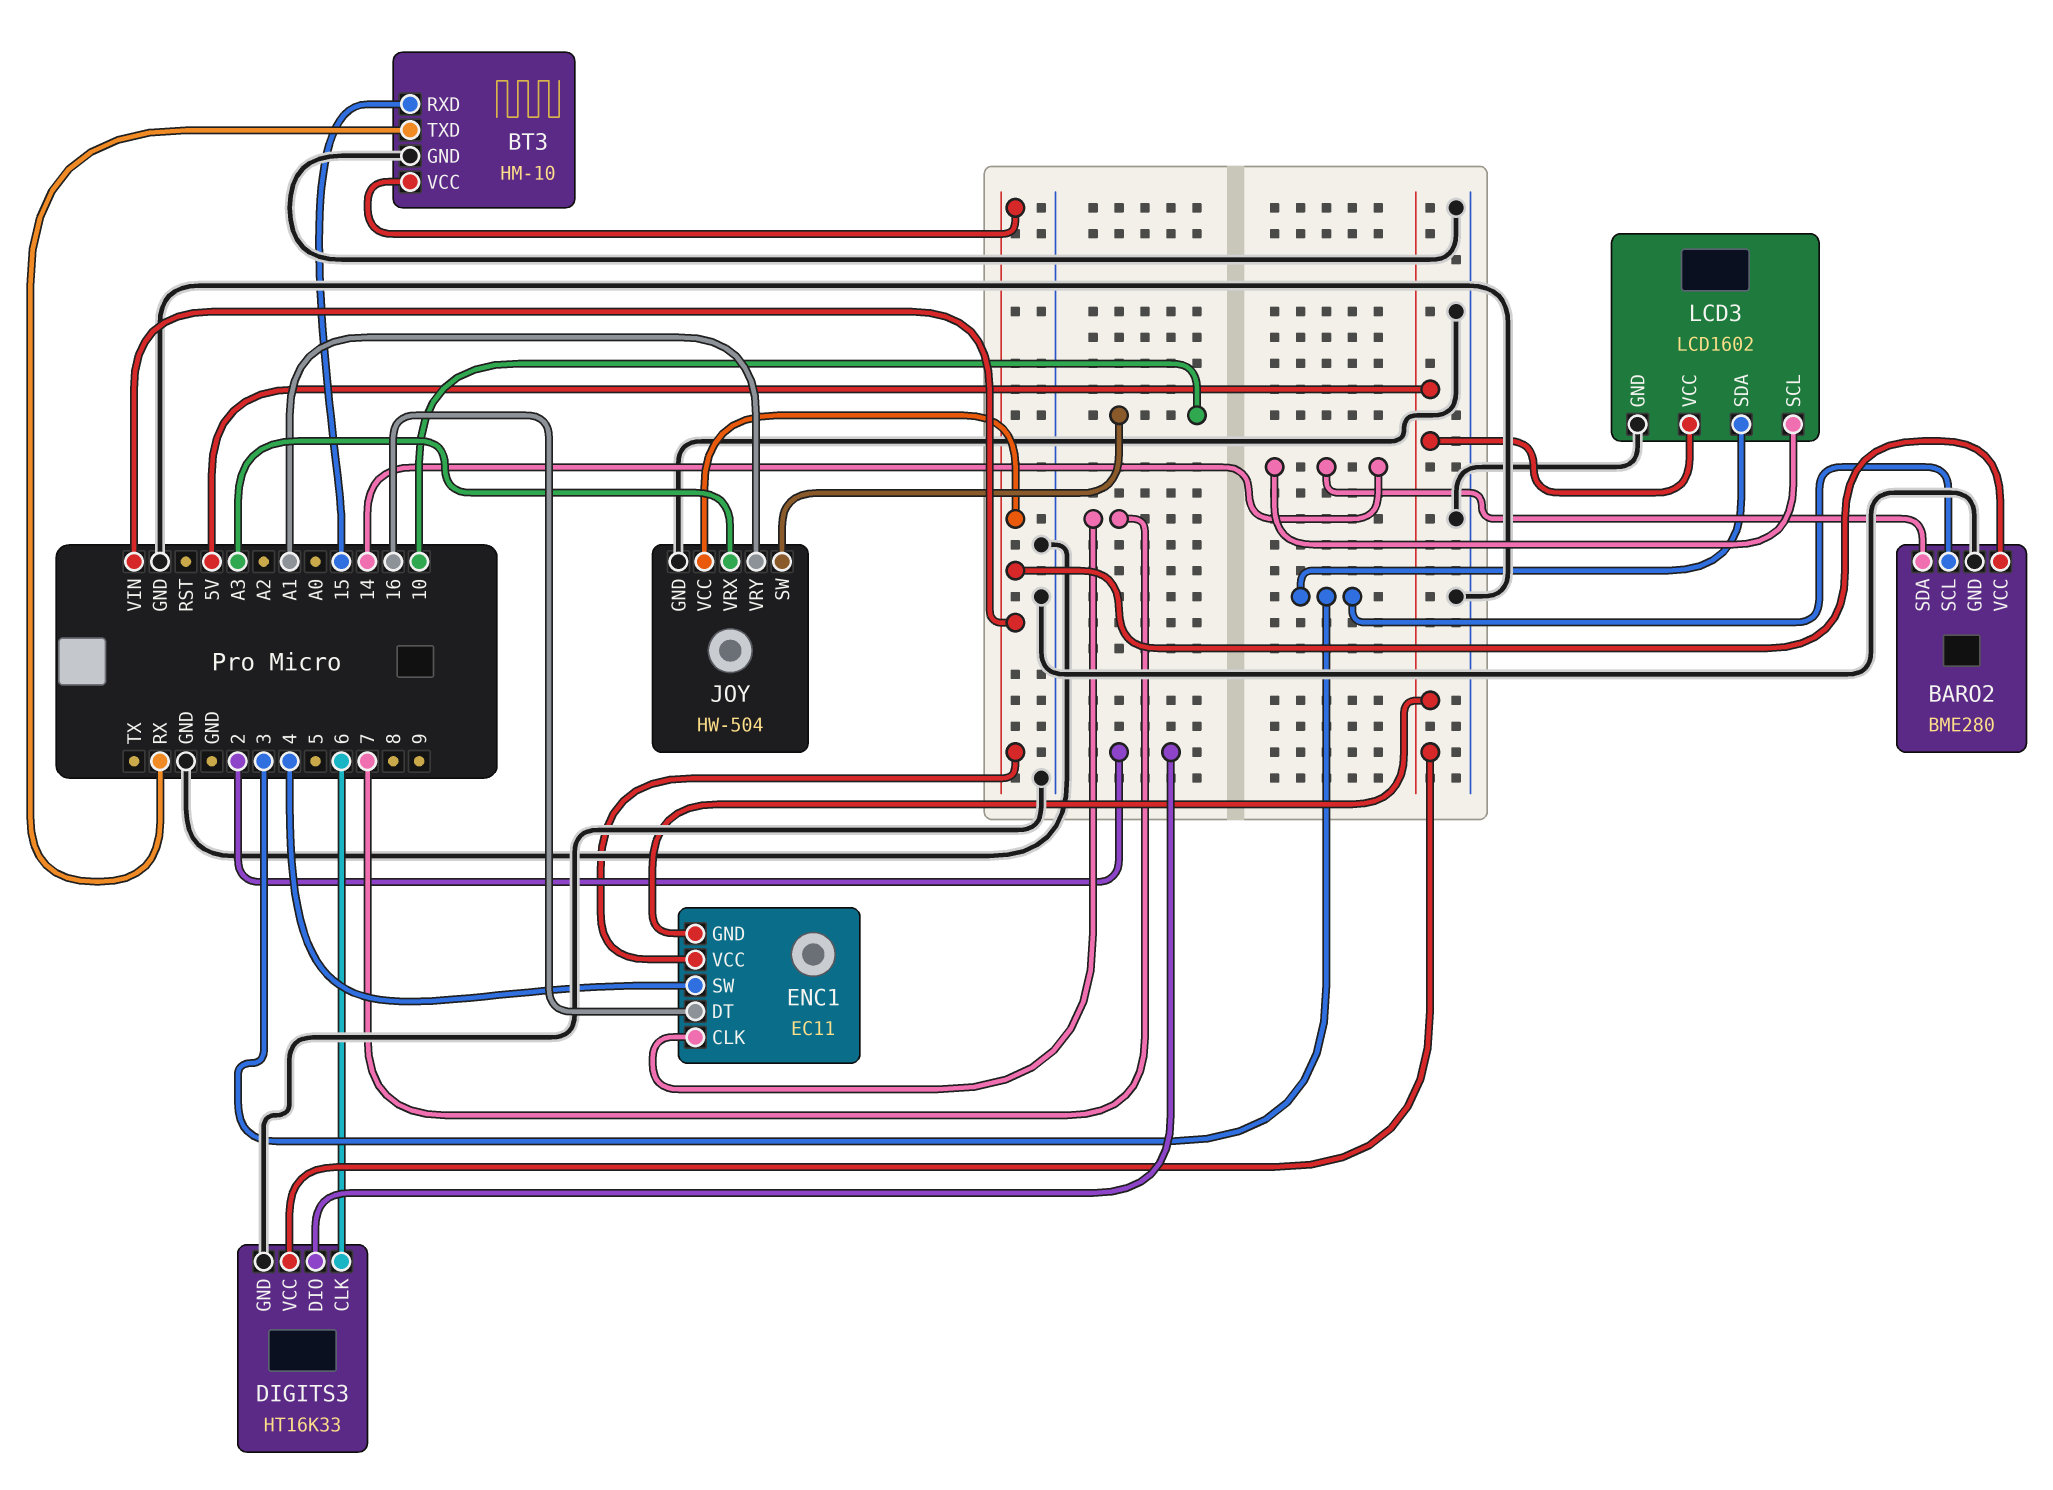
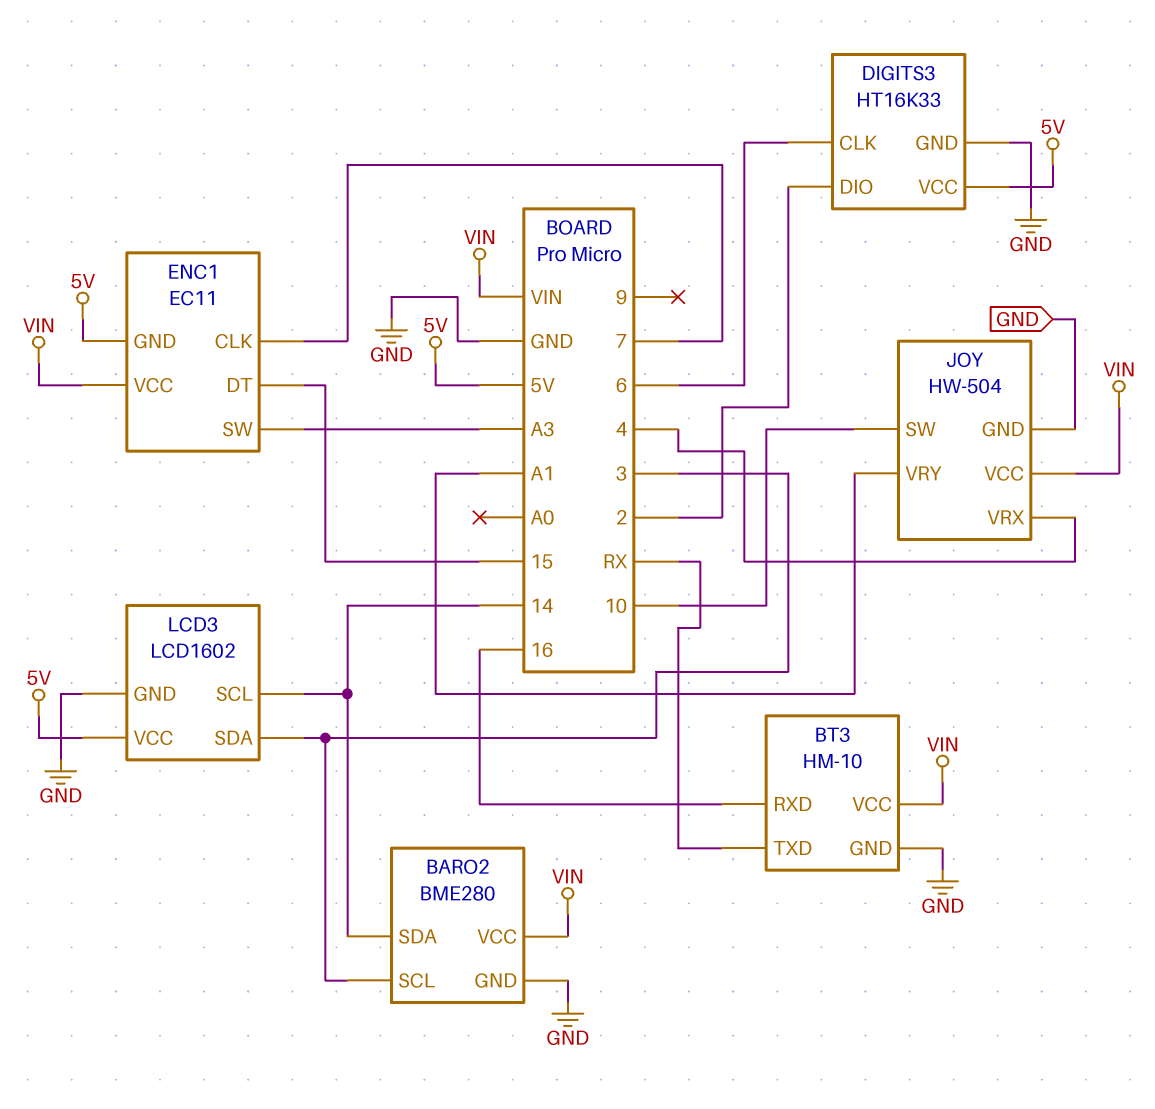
BT3 pin RXD: 15 -> 16
ENC1 pin DT: 16 -> 15
ENC1 pin SW: 4 -> A3
JOY pin VRX: A3 -> 4

